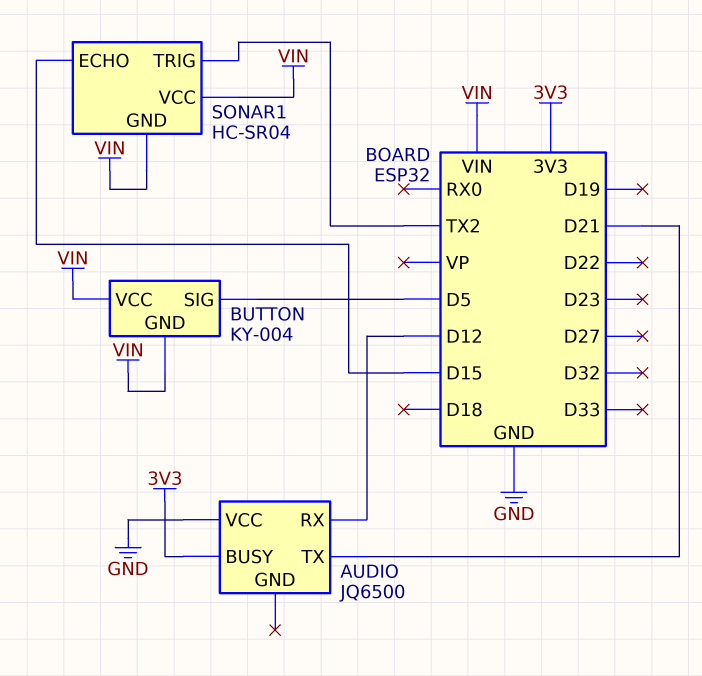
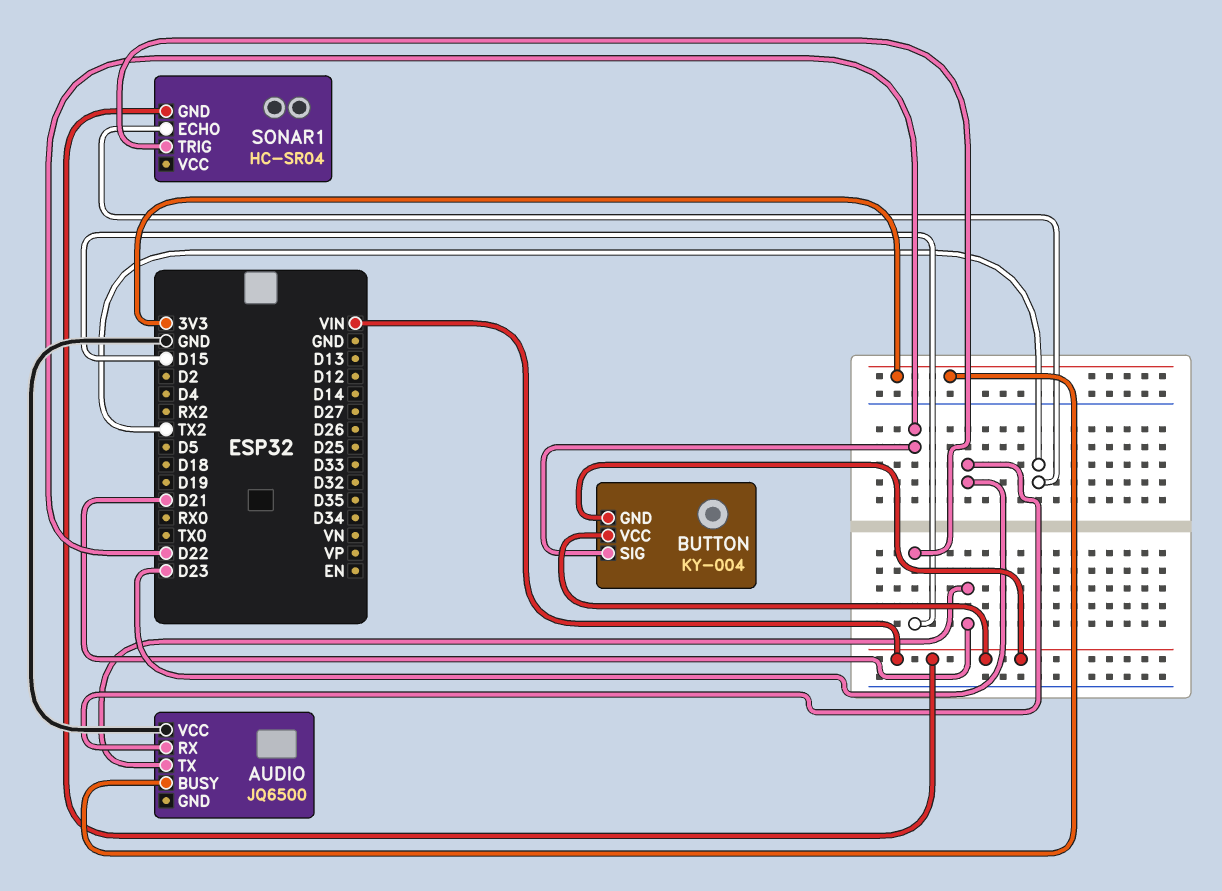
AUDIO pin RX: D12 -> D23
BUTTON pin SIG: D5 -> D22
SONAR1 pin ECHO: D15 -> TX2
SONAR1 pin TRIG: TX2 -> D15
SONAR1 pin VCC: VIN -> none

